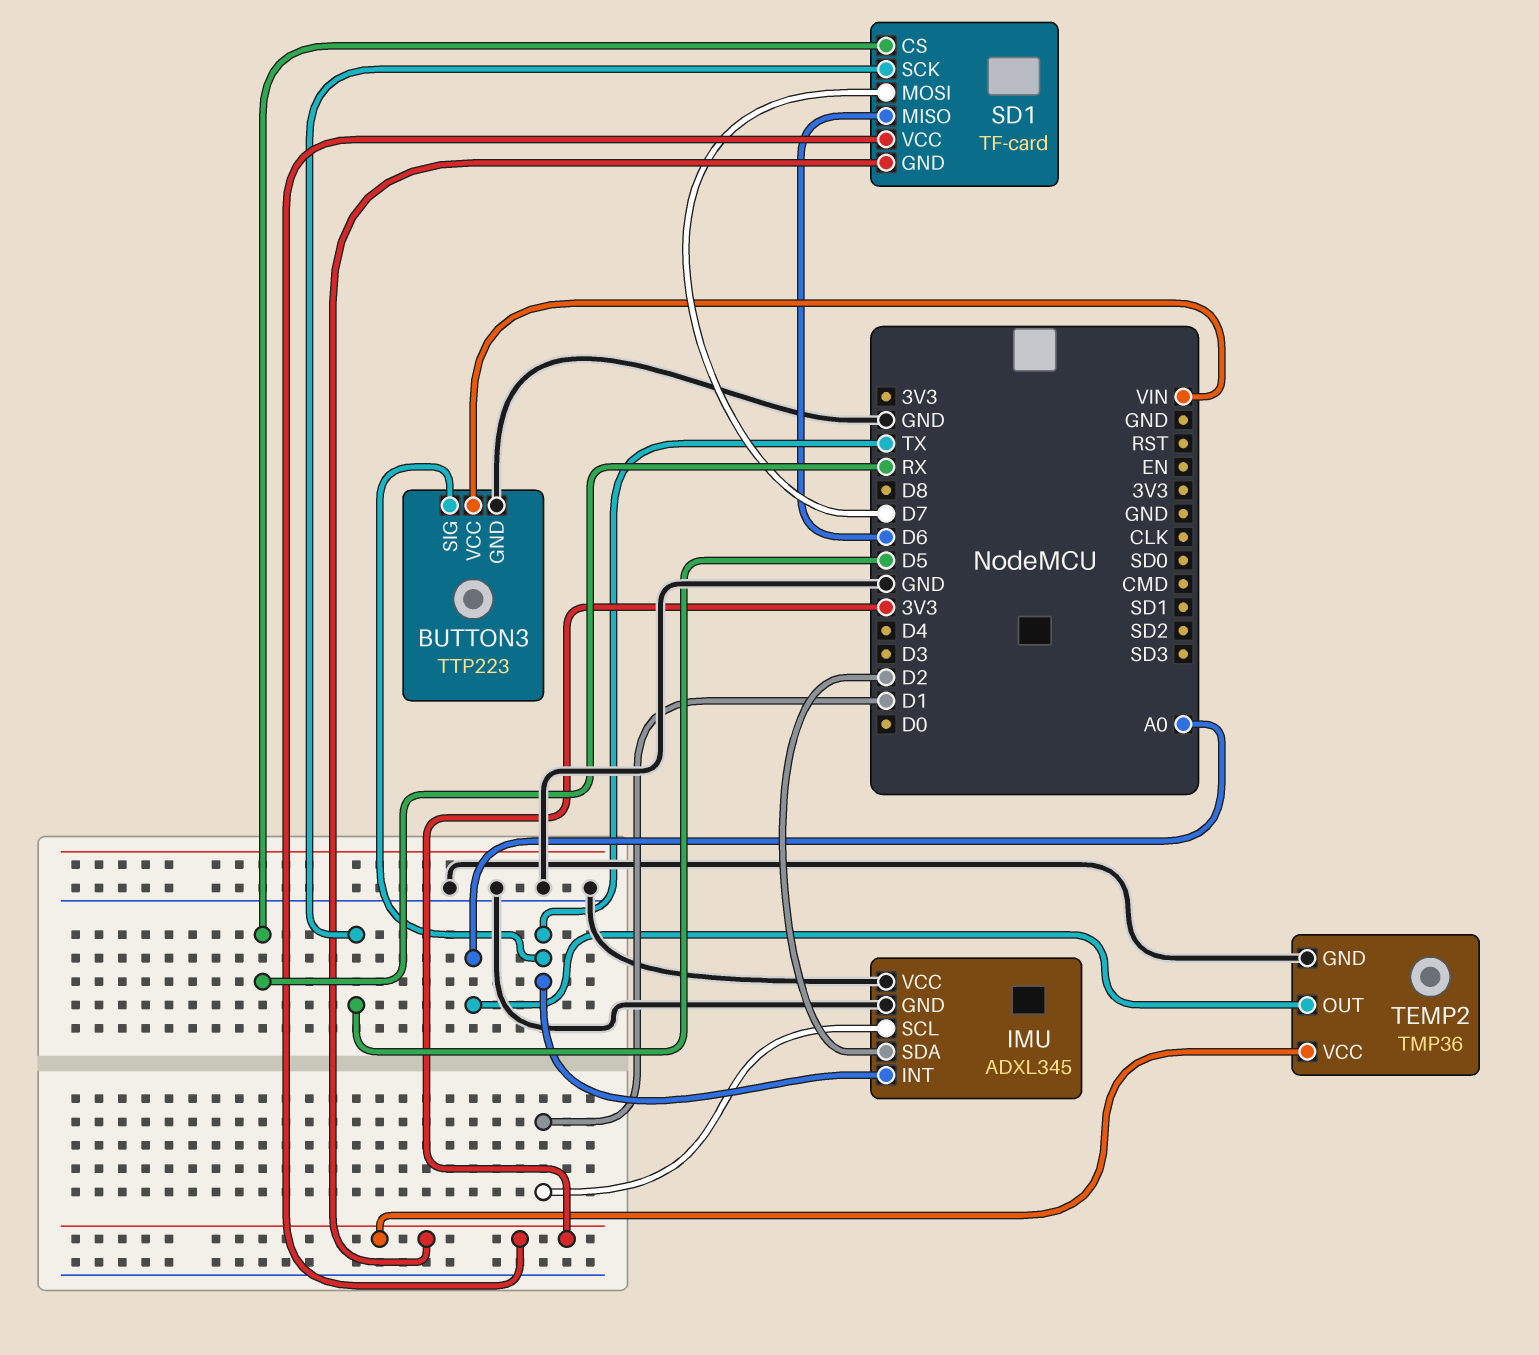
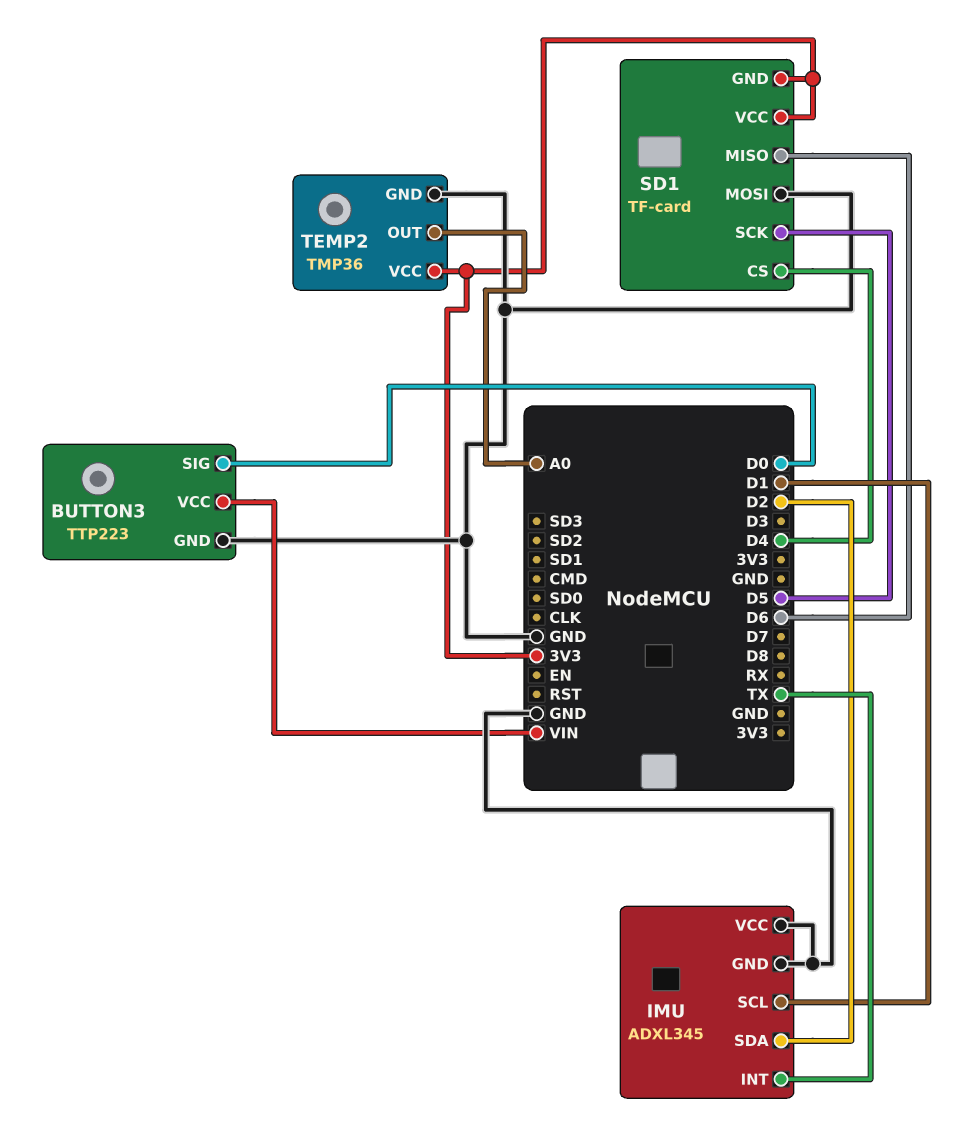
BUTTON3 pin SIG: TX -> D0
SD1 pin CS: RX -> D4
SD1 pin MOSI: D7 -> GND

